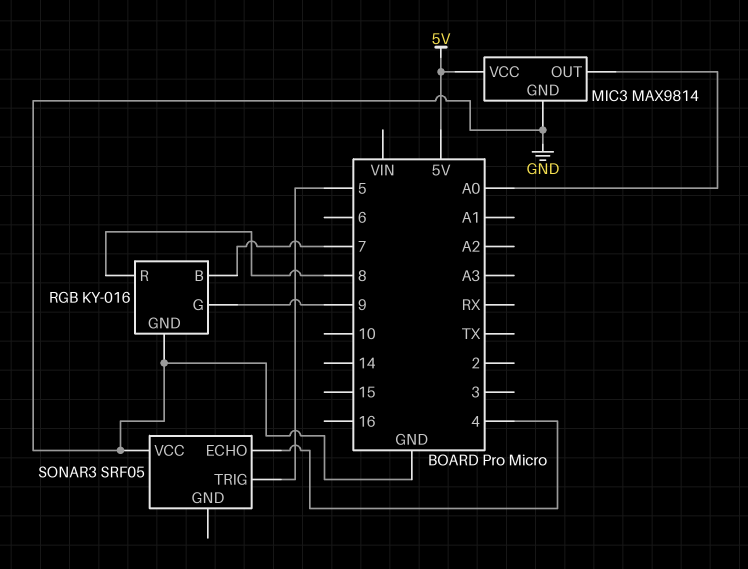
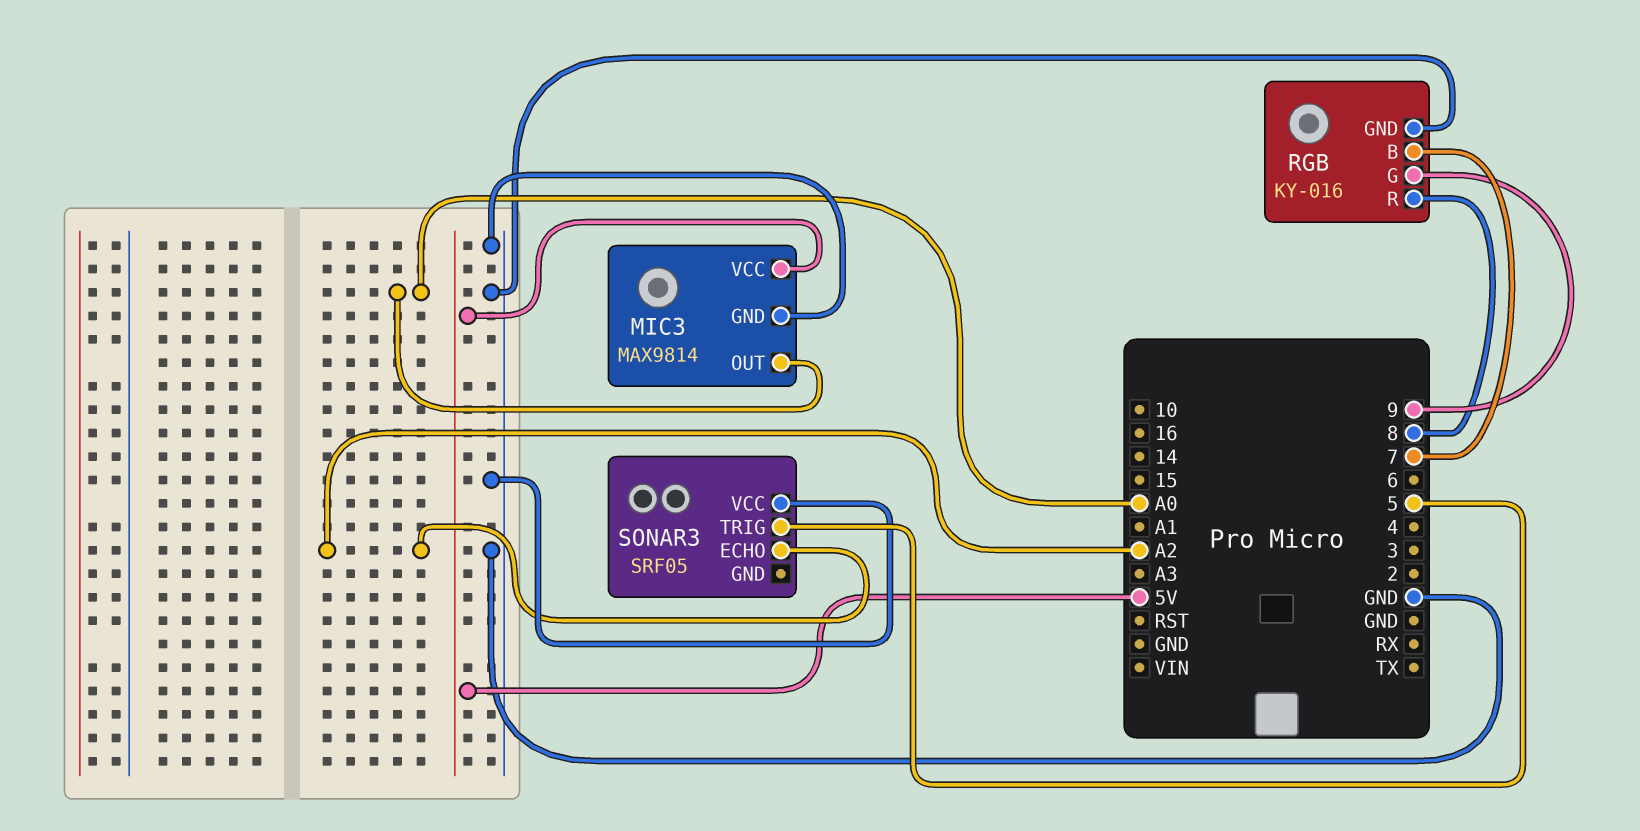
SONAR3 pin ECHO: 4 -> A2

